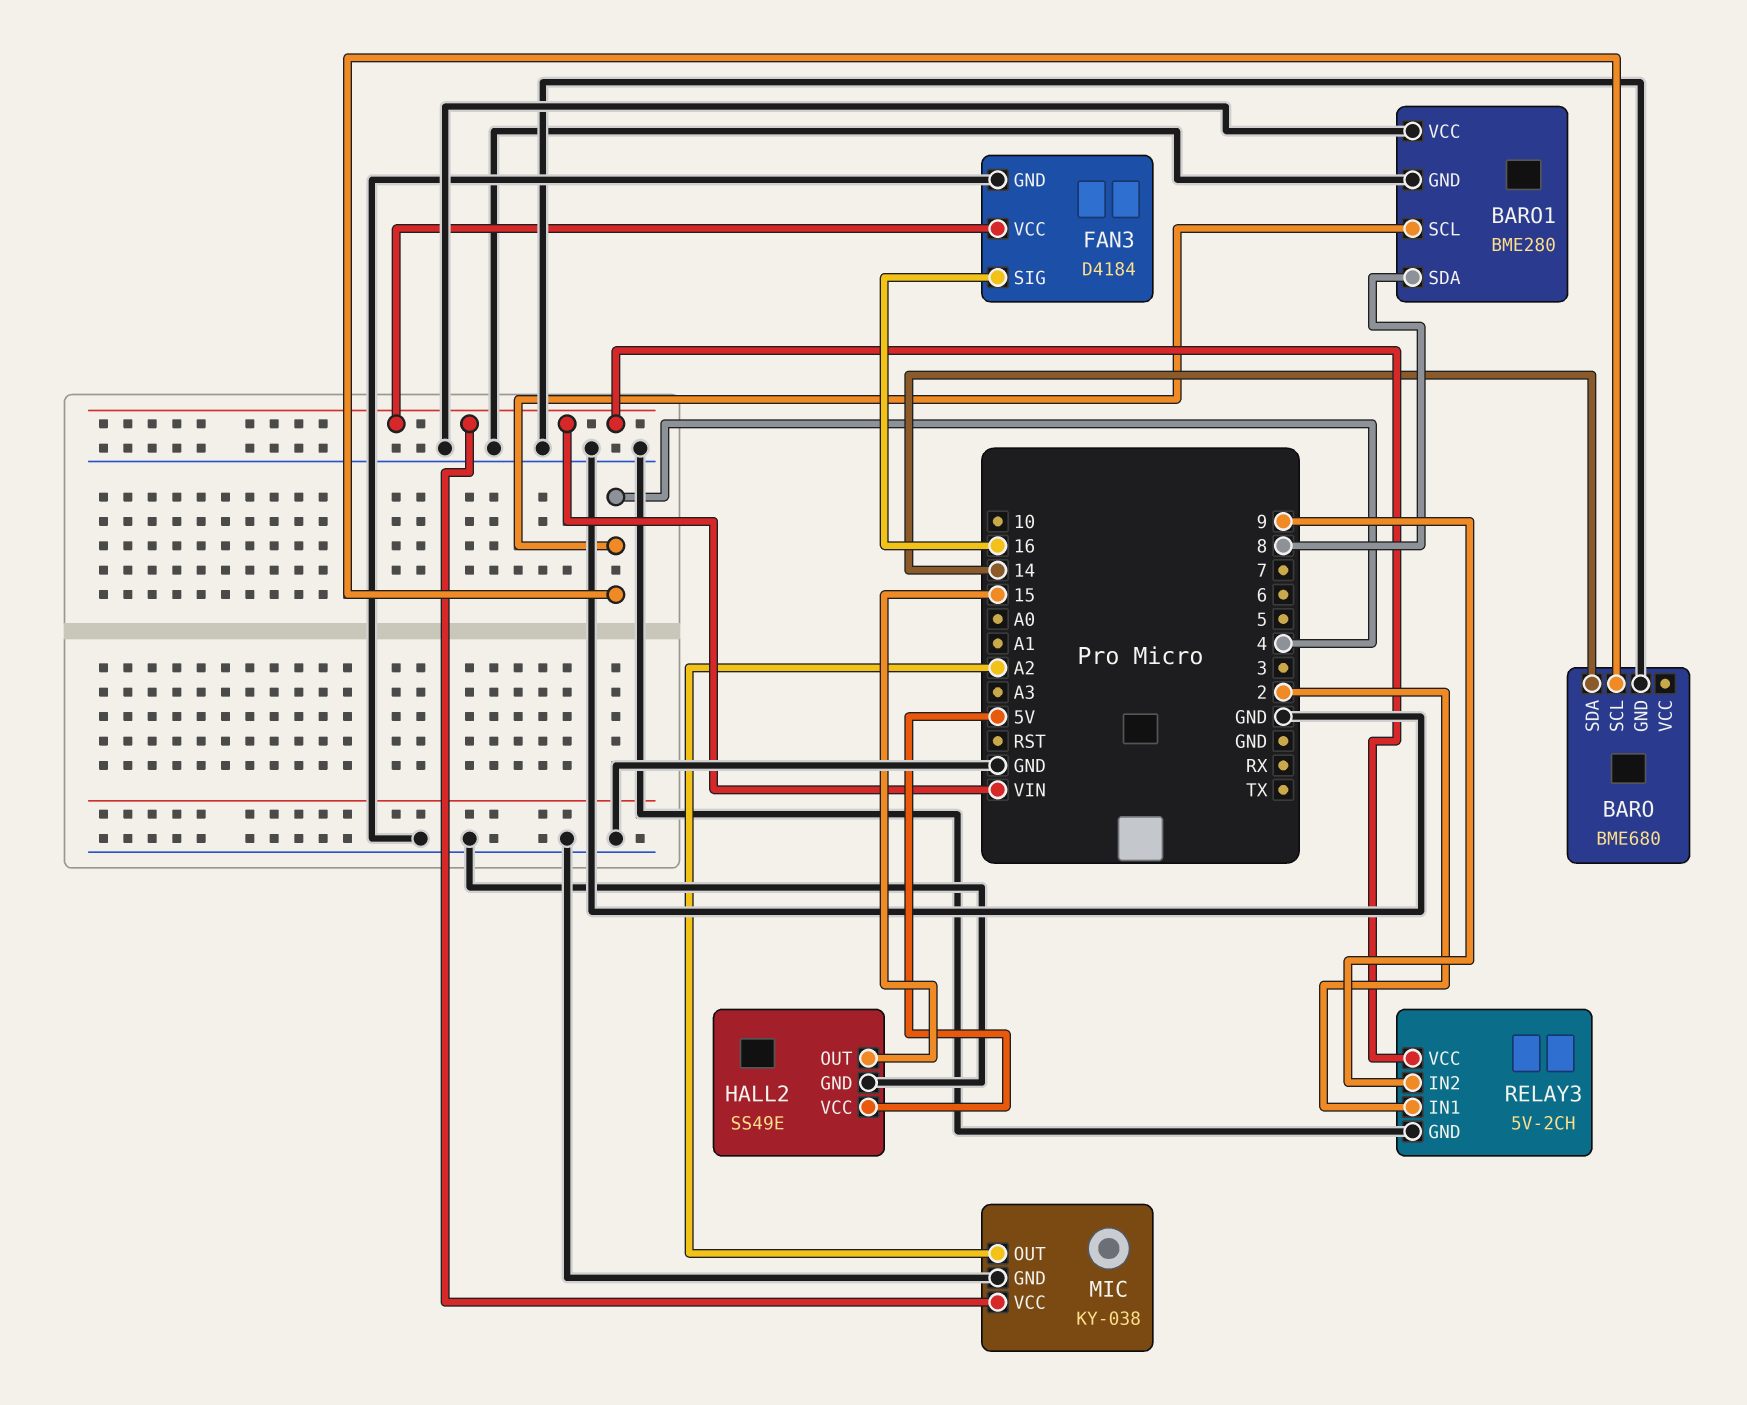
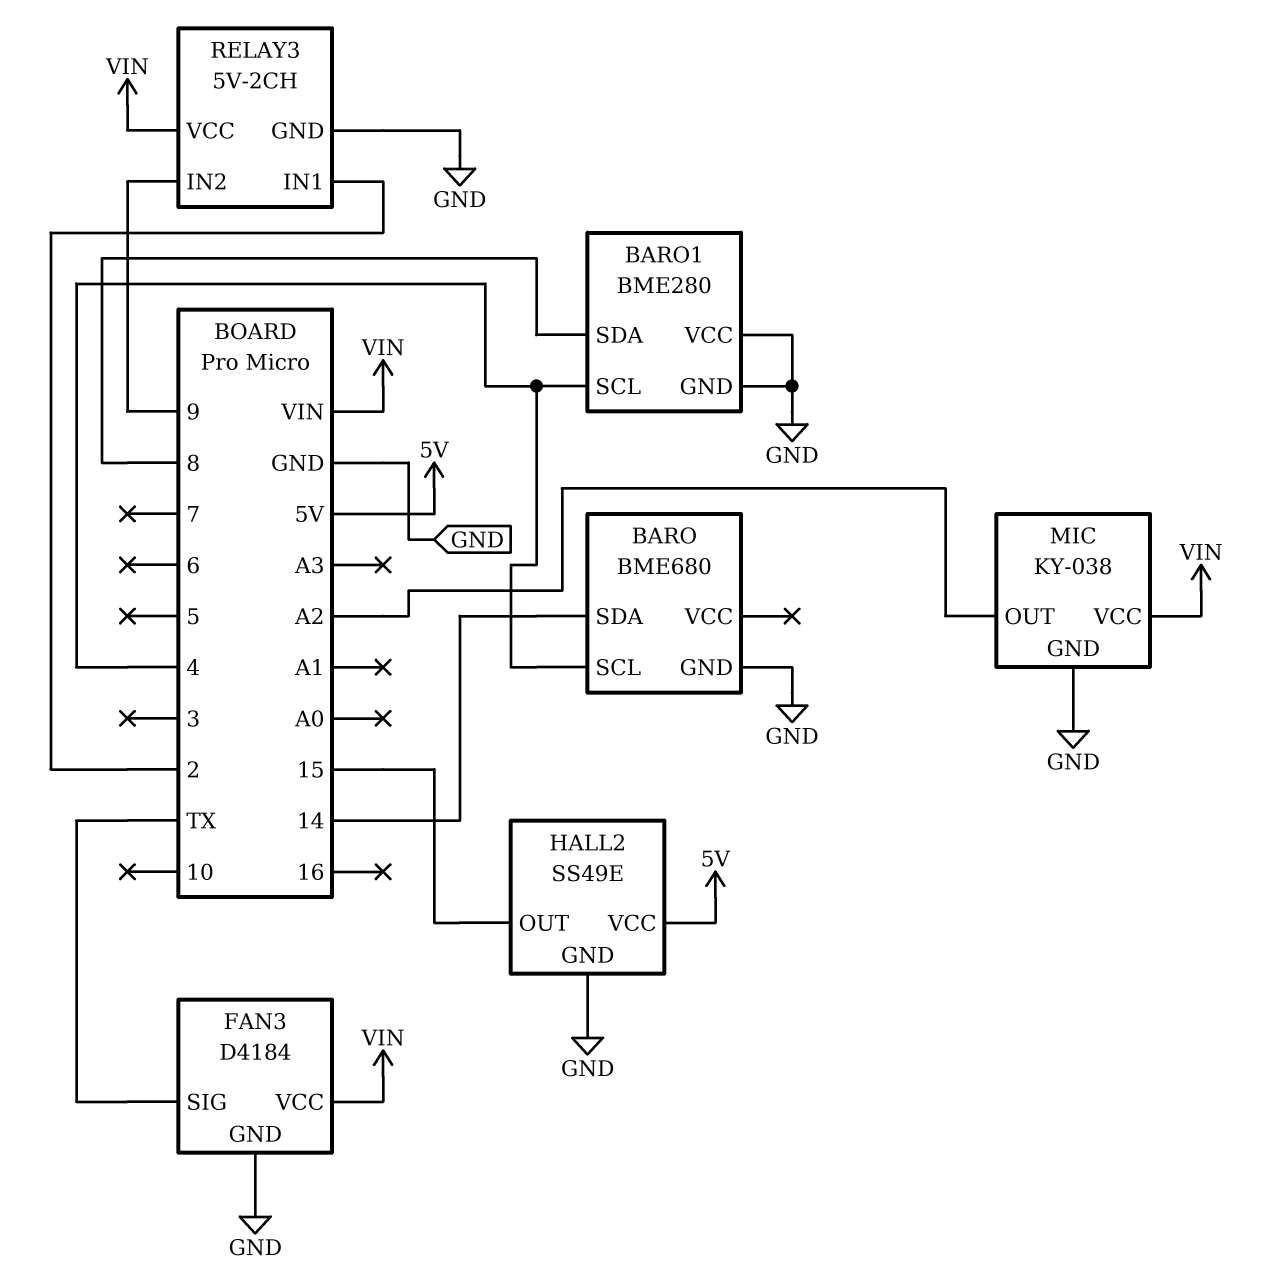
FAN3 pin SIG: 16 -> TX

